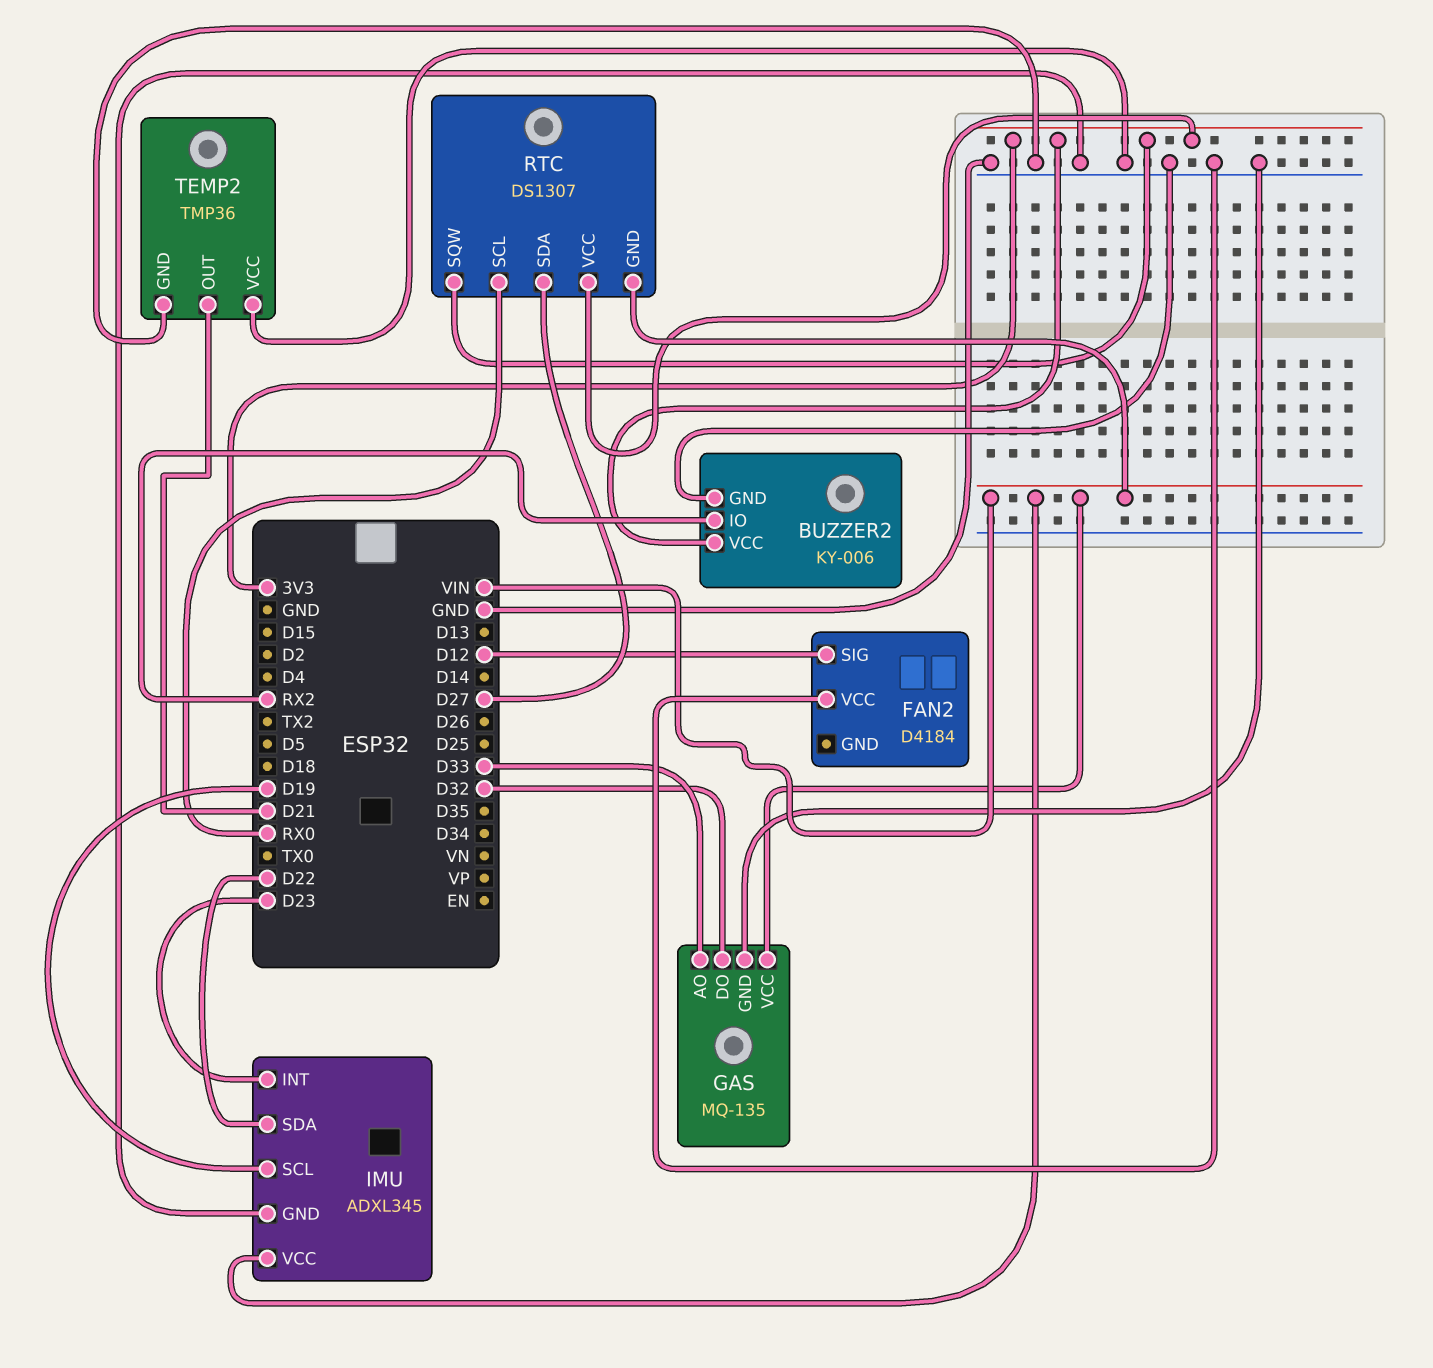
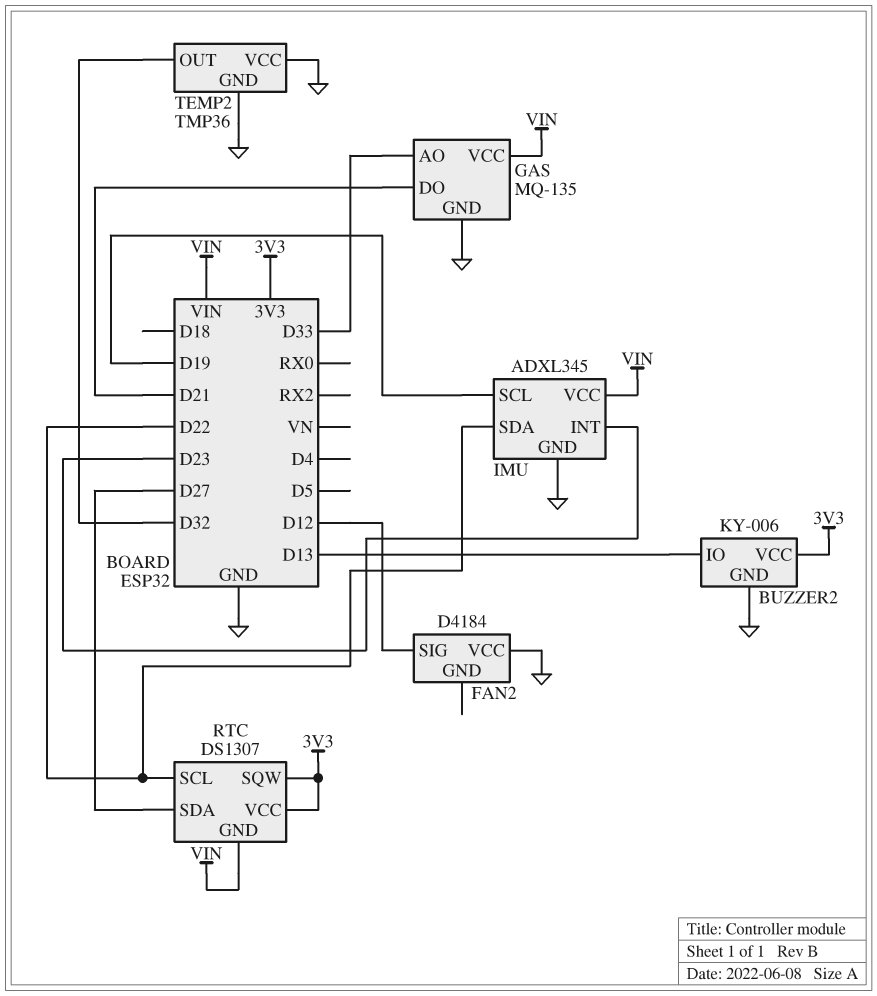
BUZZER2 pin IO: RX2 -> D13
GAS pin DO: D32 -> D21
RTC pin SCL: RX0 -> D22
TEMP2 pin OUT: D21 -> D32

